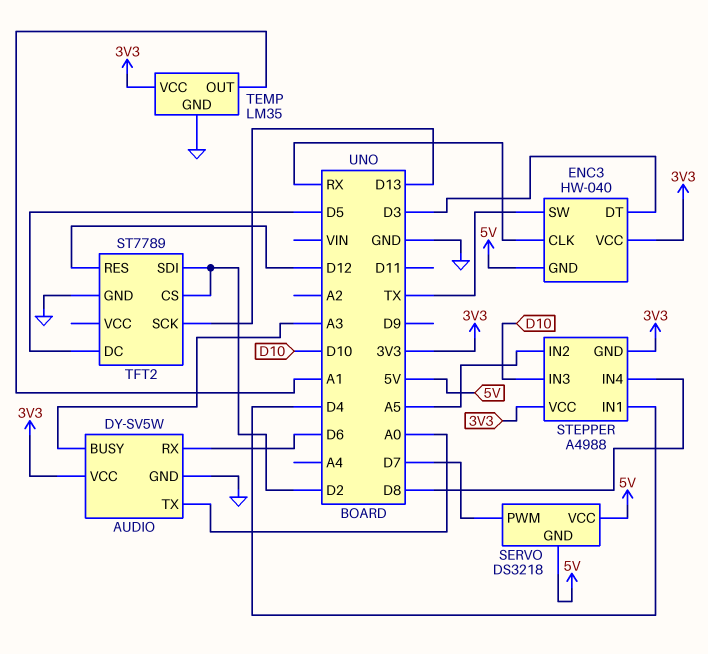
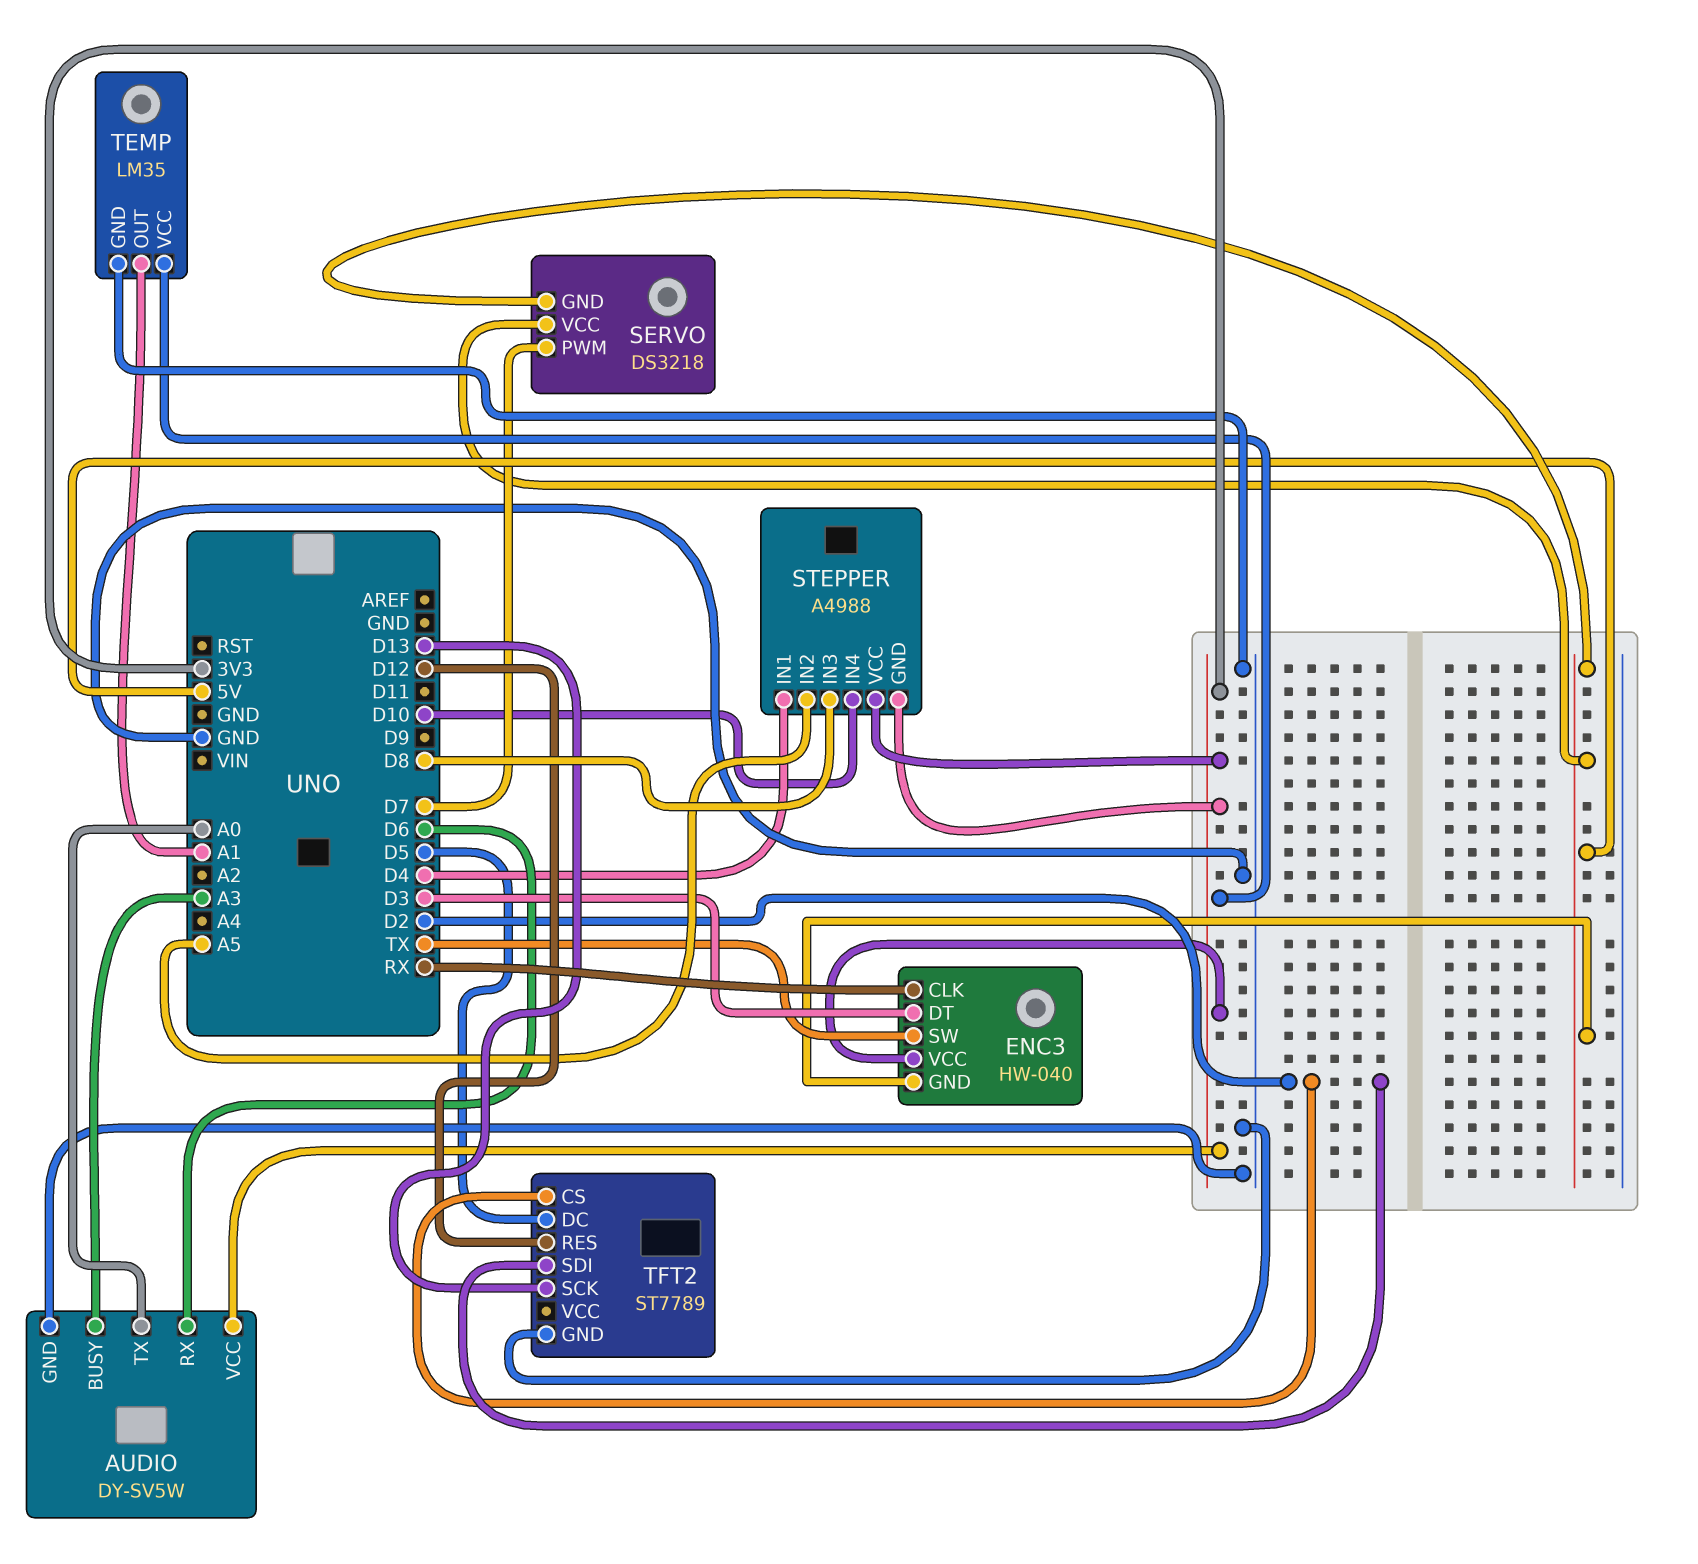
STEPPER pin IN3: D10 -> D8
STEPPER pin IN4: D8 -> D10

